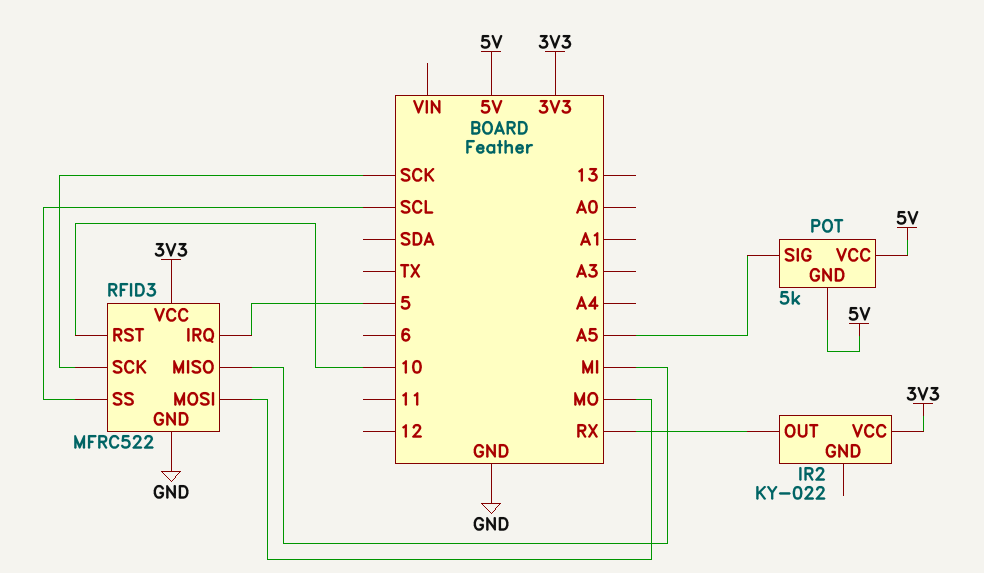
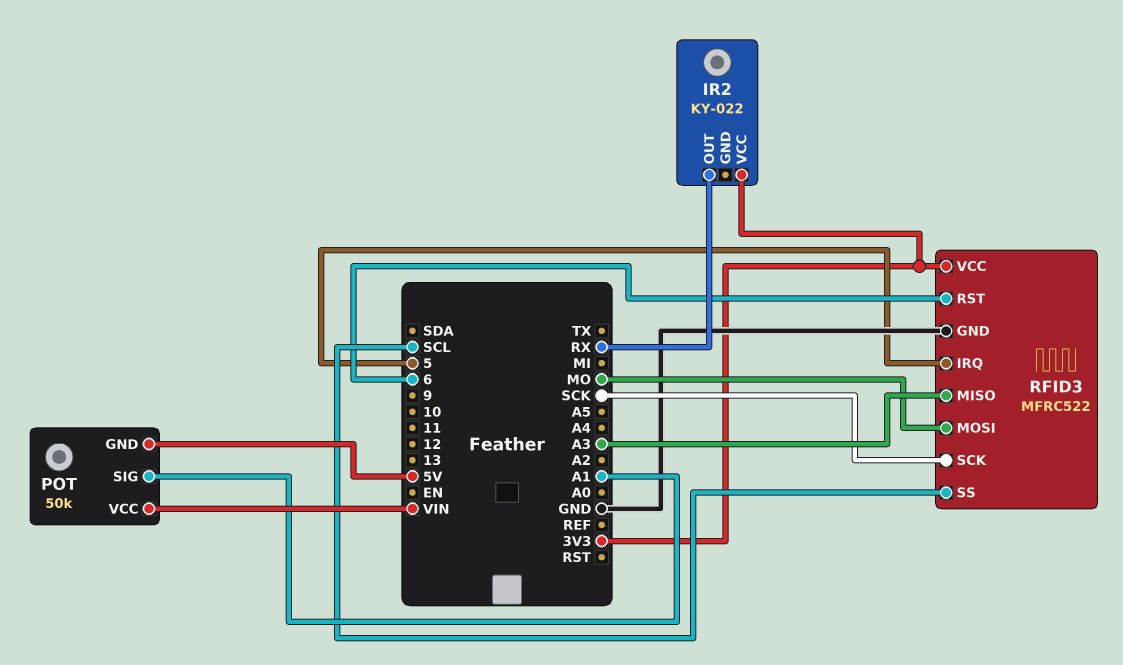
POT: 5k -> 50k
POT pin SIG: A5 -> A1
POT pin VCC: 5V -> VIN
RFID3 pin MISO: MI -> A3
RFID3 pin RST: 10 -> 6

